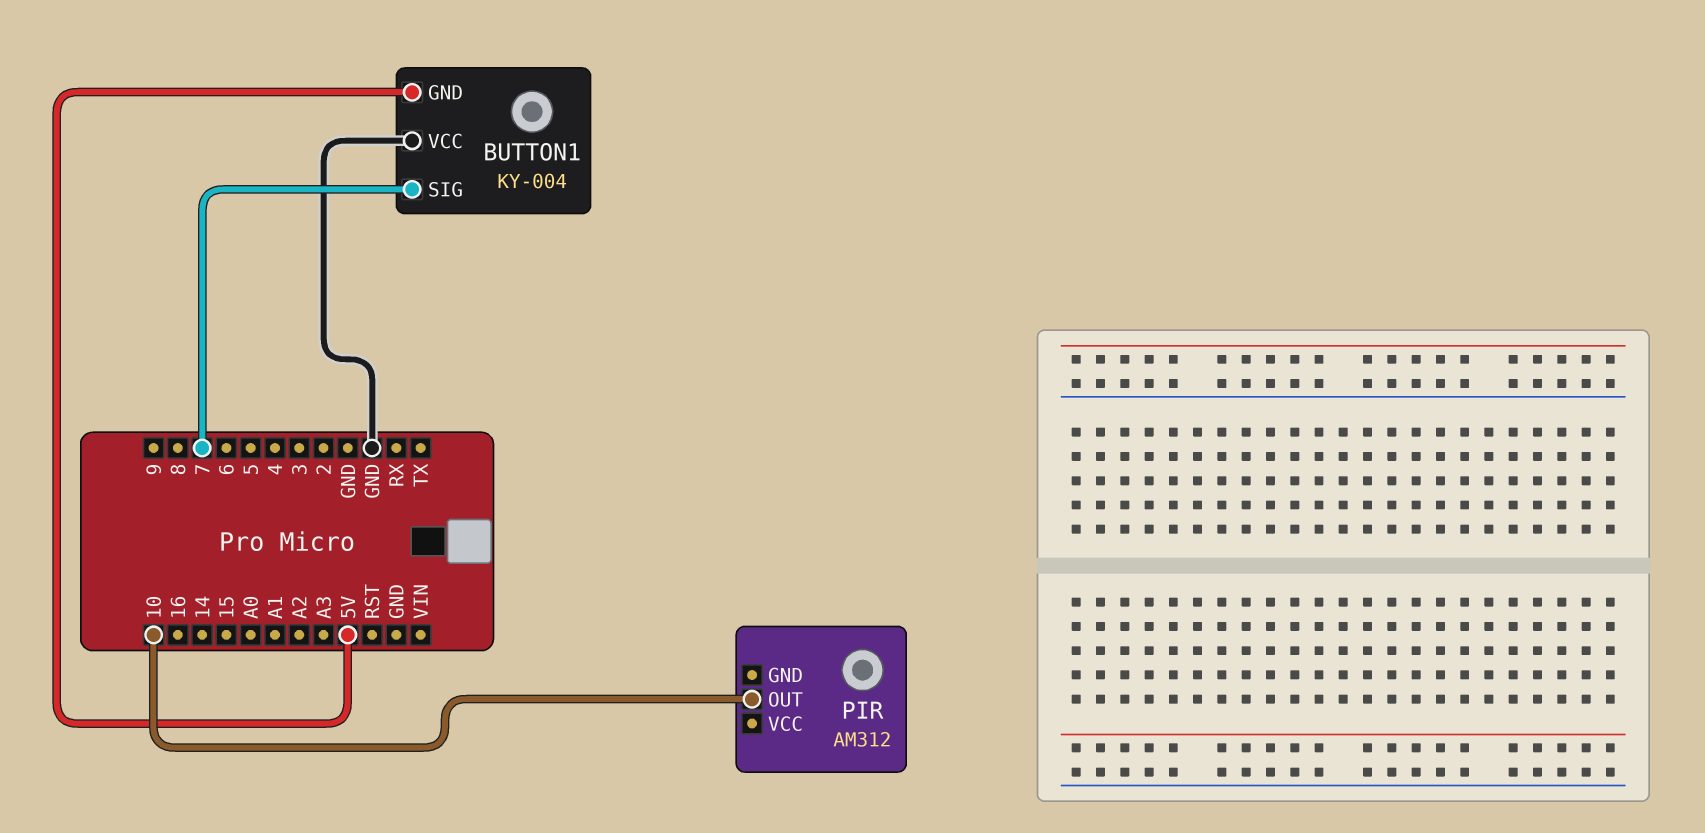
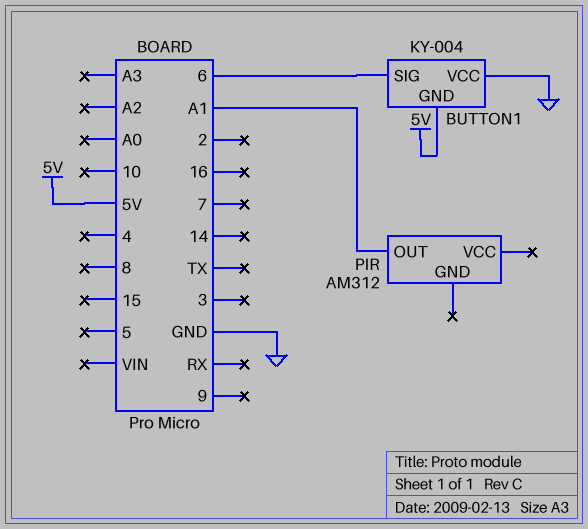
BUTTON1 pin SIG: 7 -> 6
PIR pin OUT: 10 -> A1

